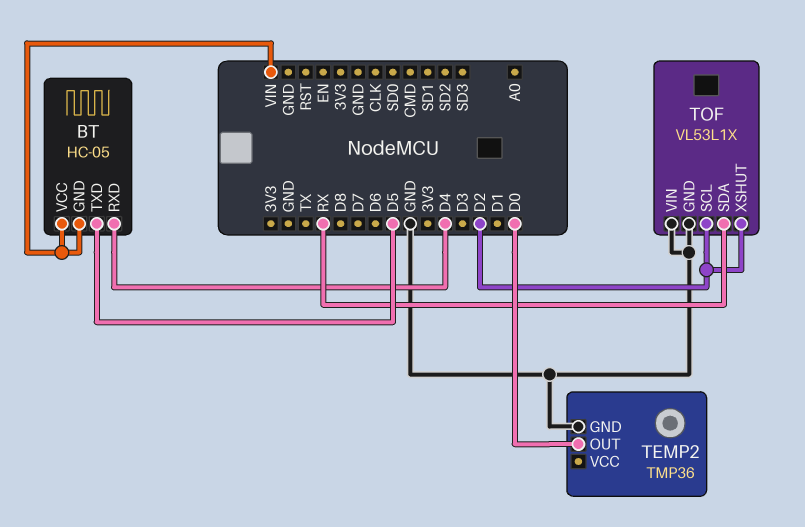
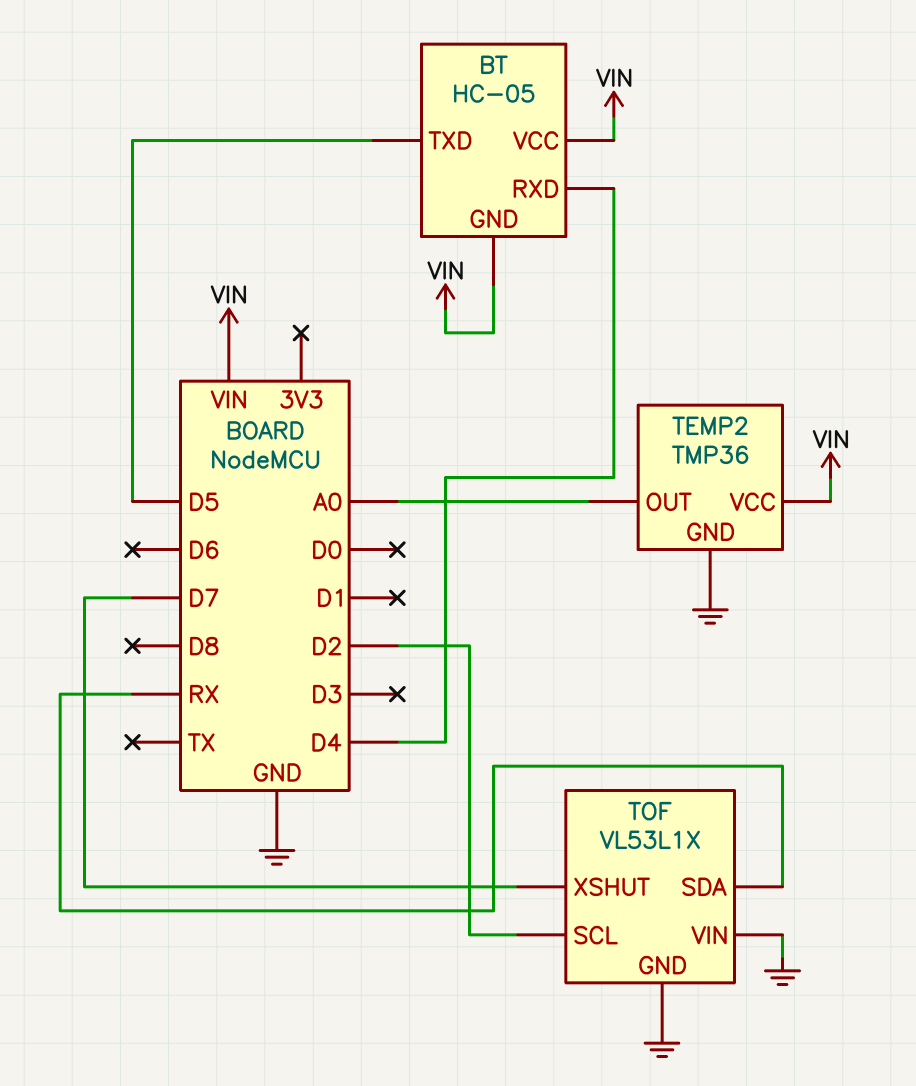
TEMP2 pin OUT: D0 -> A0
TEMP2 pin VCC: none -> VIN
TOF pin XSHUT: D2 -> D7

